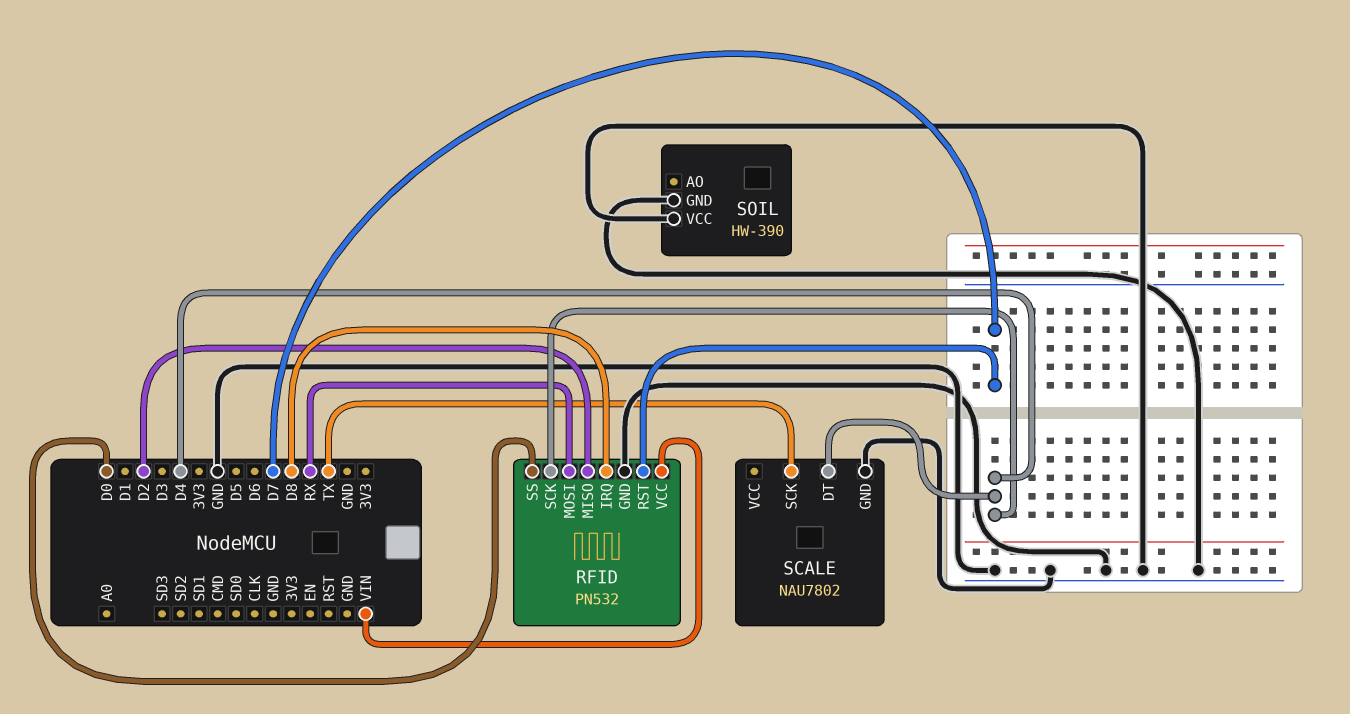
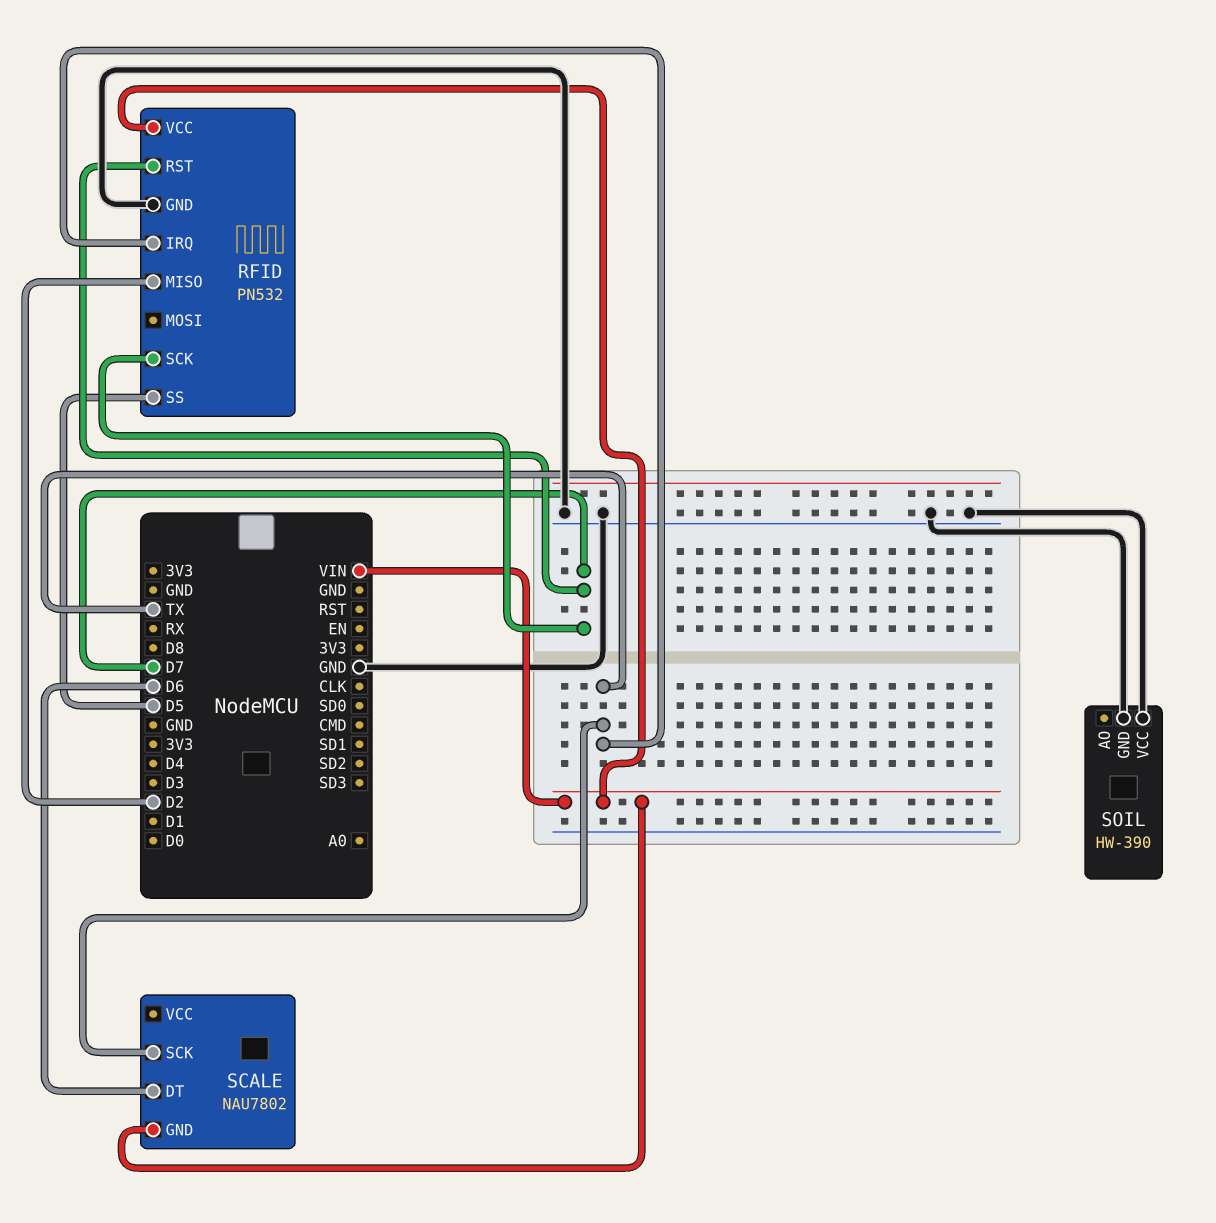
RFID pin IRQ: D8 -> TX
RFID pin MOSI: RX -> none
RFID pin SCK: D4 -> D7
RFID pin SS: D0 -> D5
SCALE pin DT: D4 -> D6
SCALE pin GND: GND -> VIN

